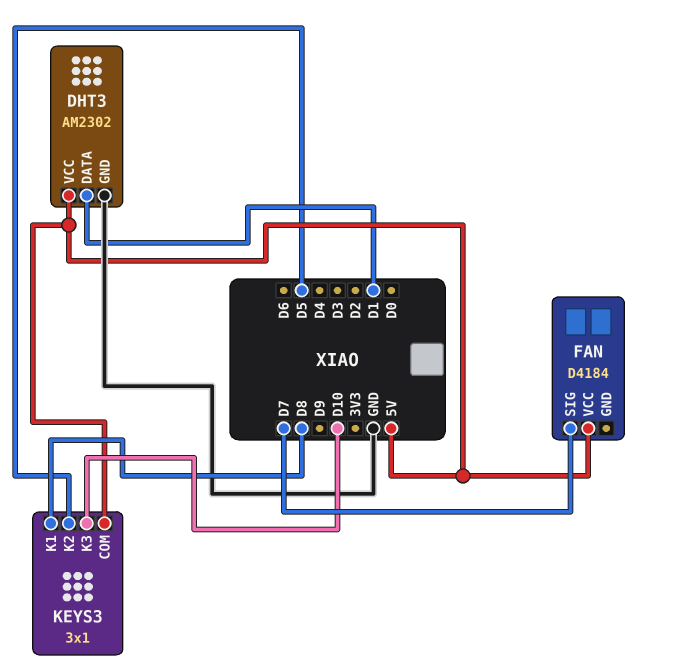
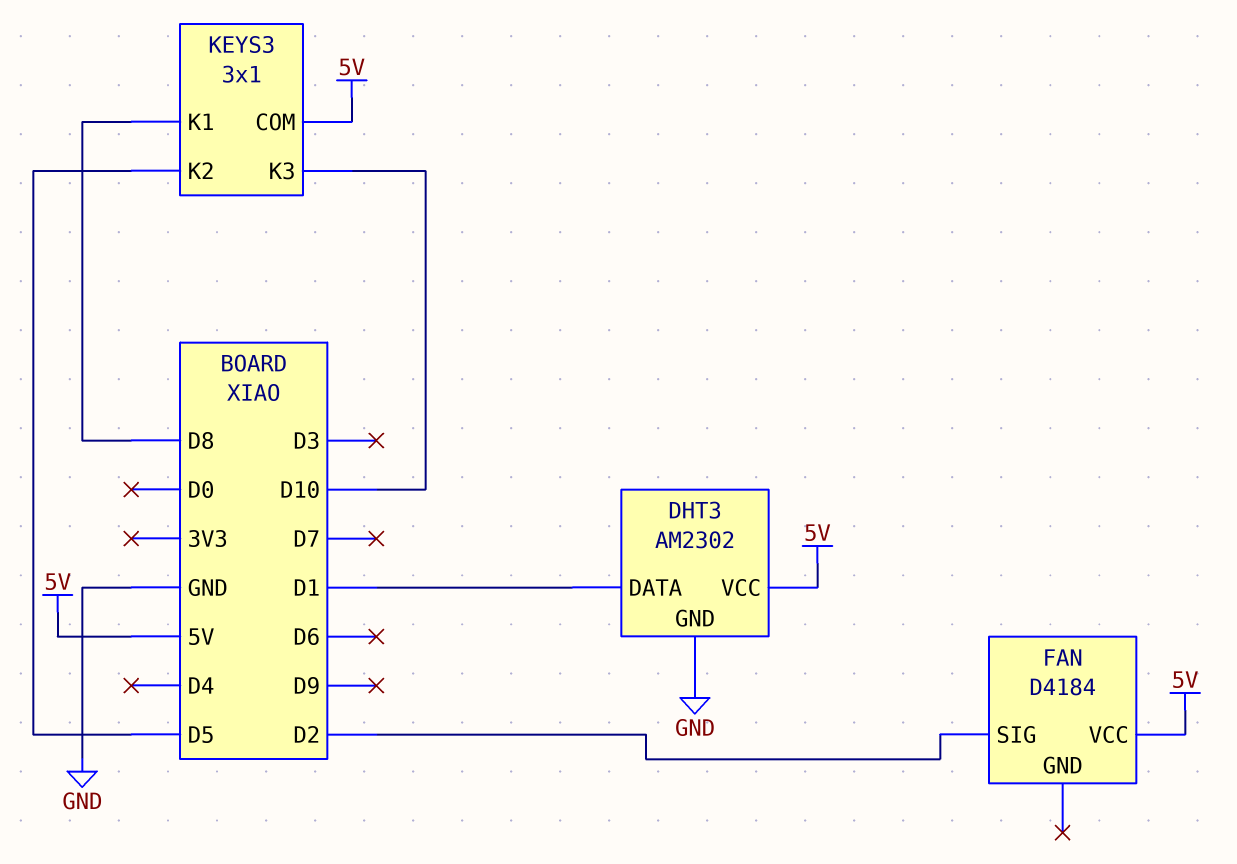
FAN pin SIG: D7 -> D2

